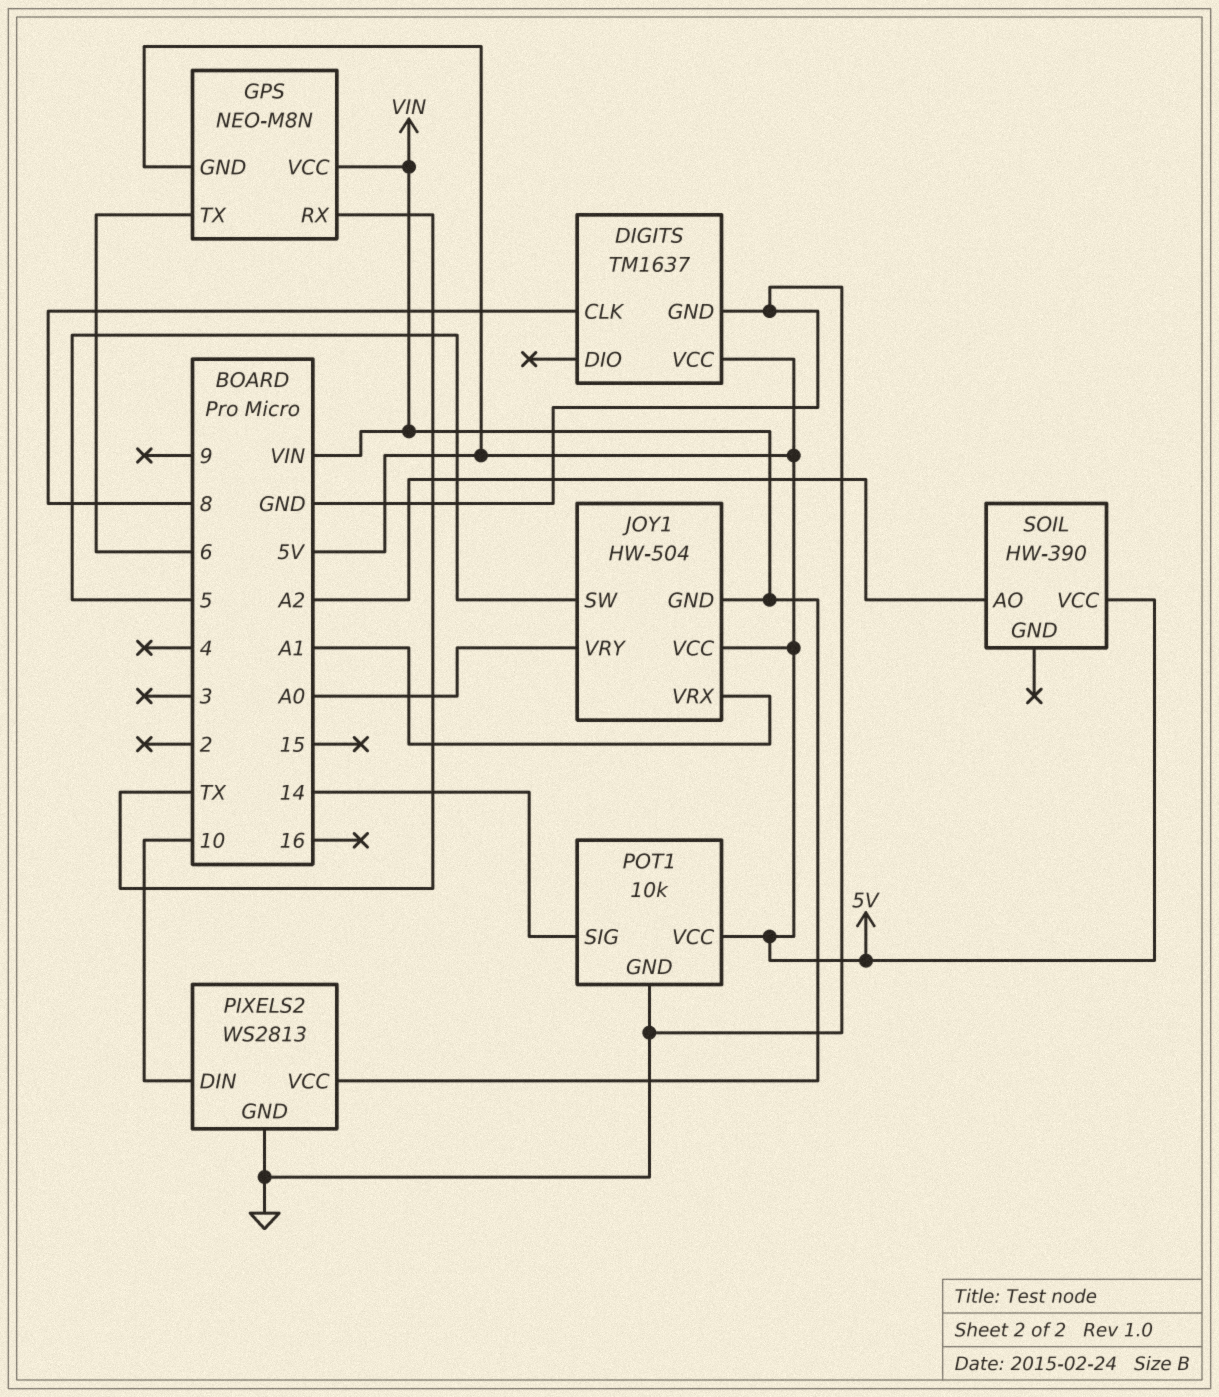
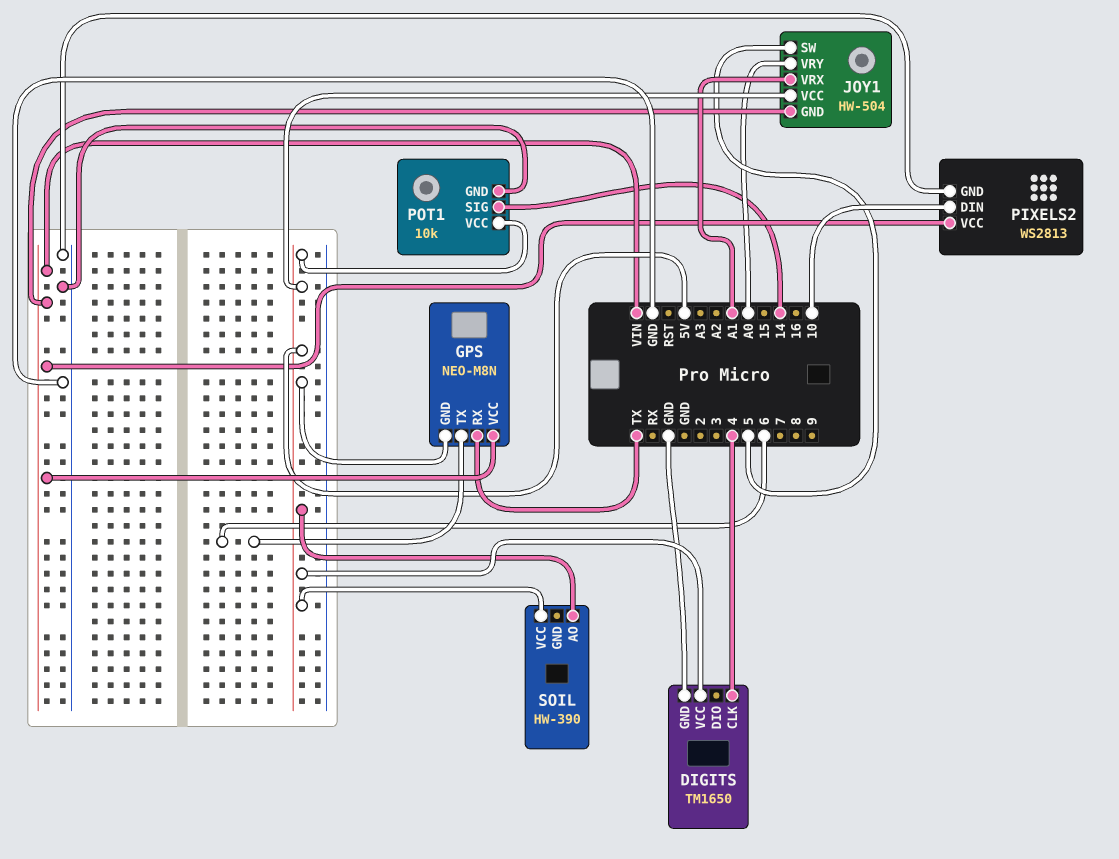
DIGITS: TM1637 -> TM1650
DIGITS pin CLK: 8 -> 4
SOIL pin AO: A2 -> 5V

